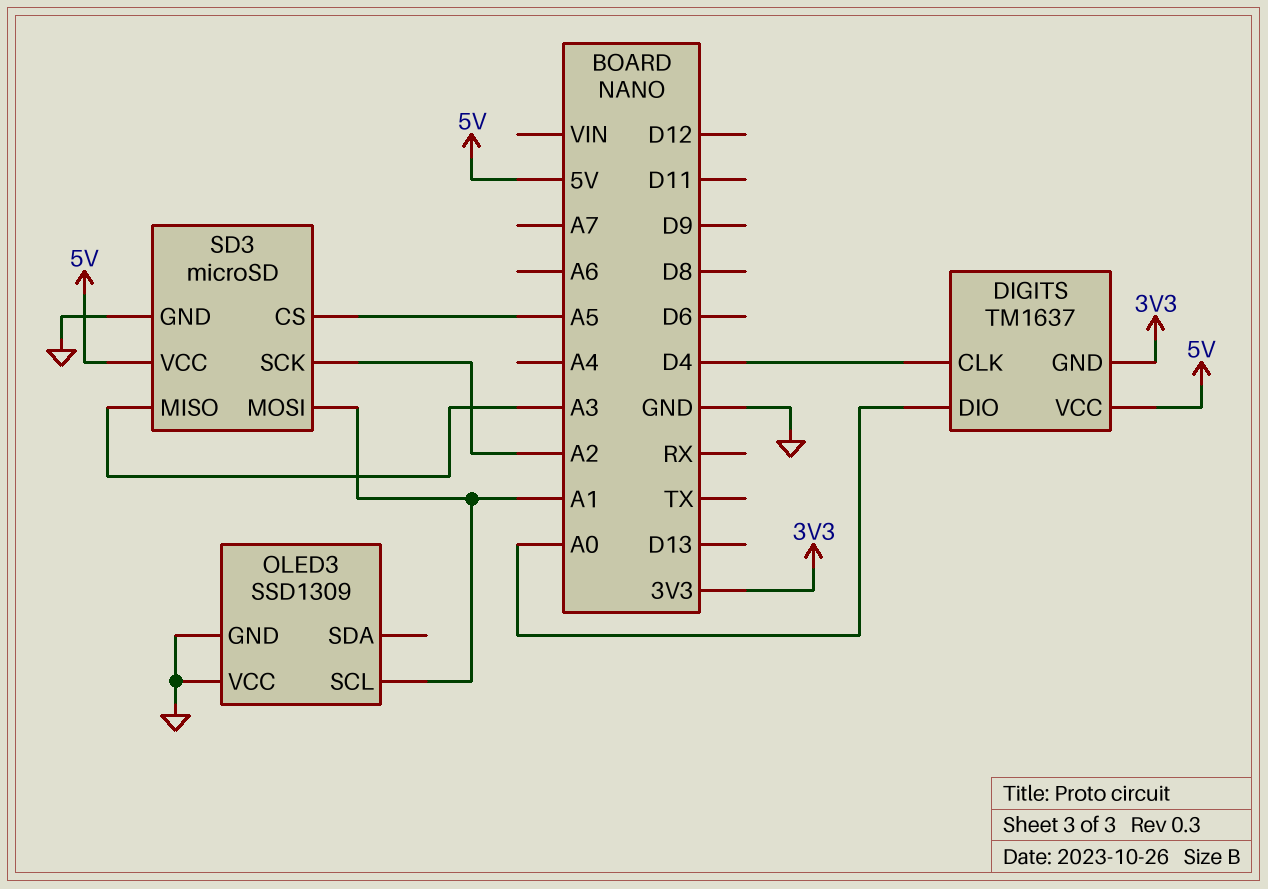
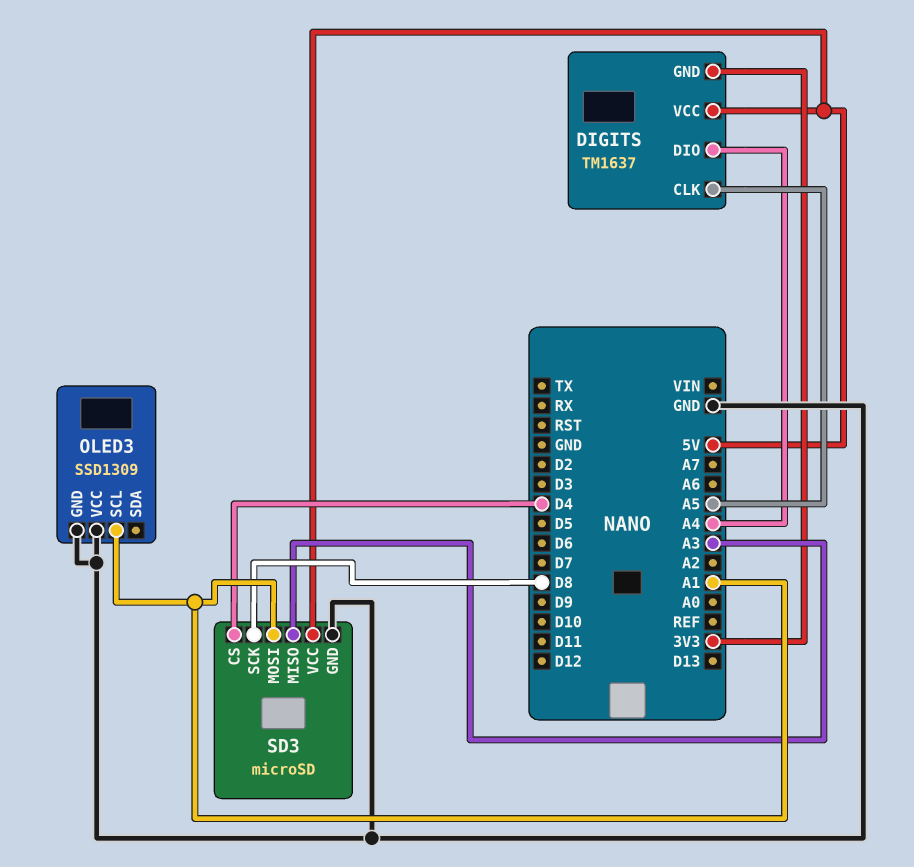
DIGITS pin CLK: D4 -> A5
DIGITS pin DIO: A0 -> A4
SD3 pin CS: A5 -> D4
SD3 pin SCK: A2 -> D8

